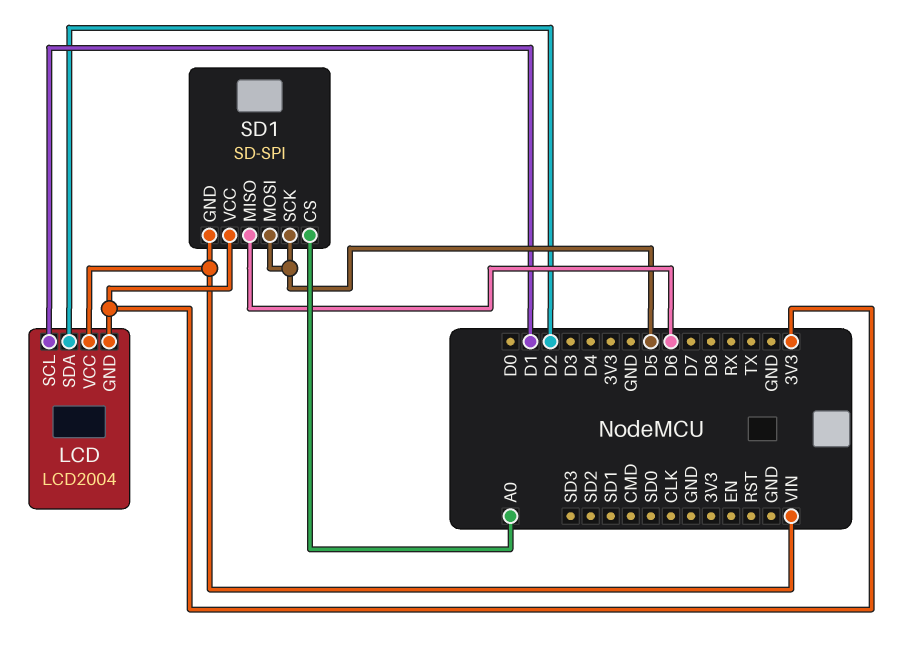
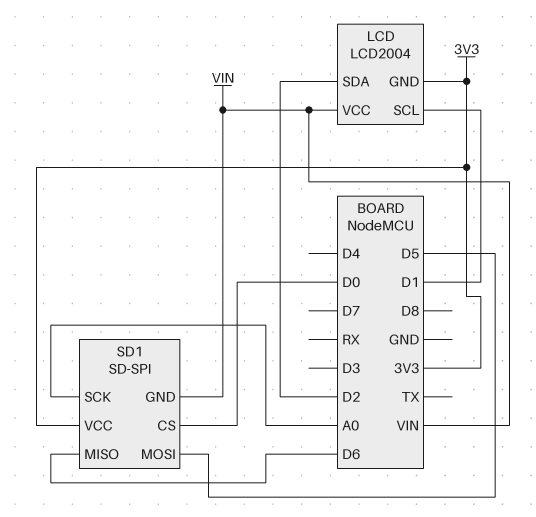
SD1 pin CS: A0 -> D0
SD1 pin SCK: D5 -> A0

